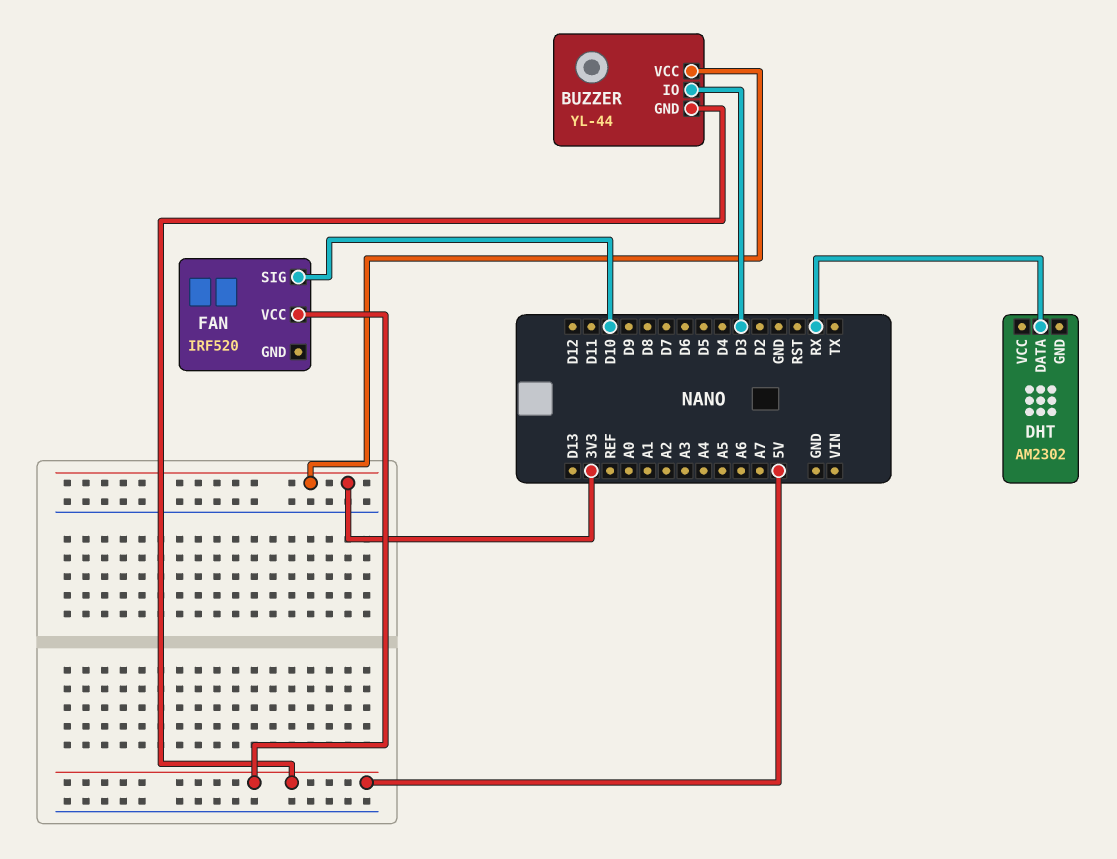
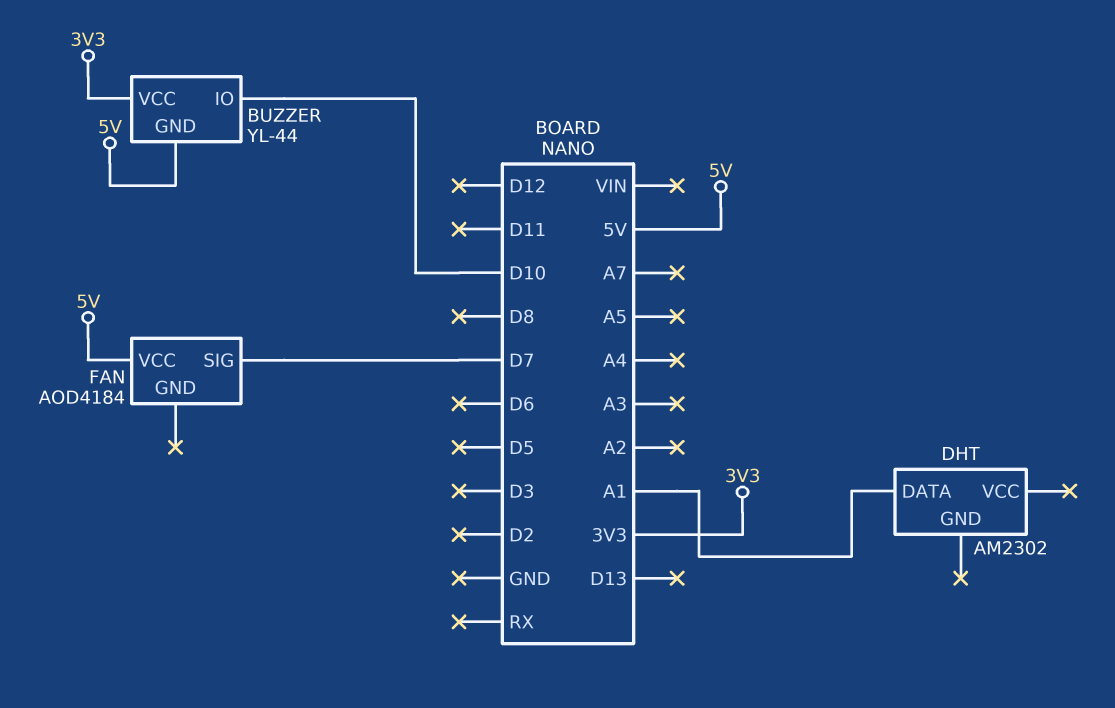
BUZZER pin IO: D3 -> D10
DHT pin DATA: RX -> A1
FAN: IRF520 -> AOD4184
FAN pin SIG: D10 -> D7

